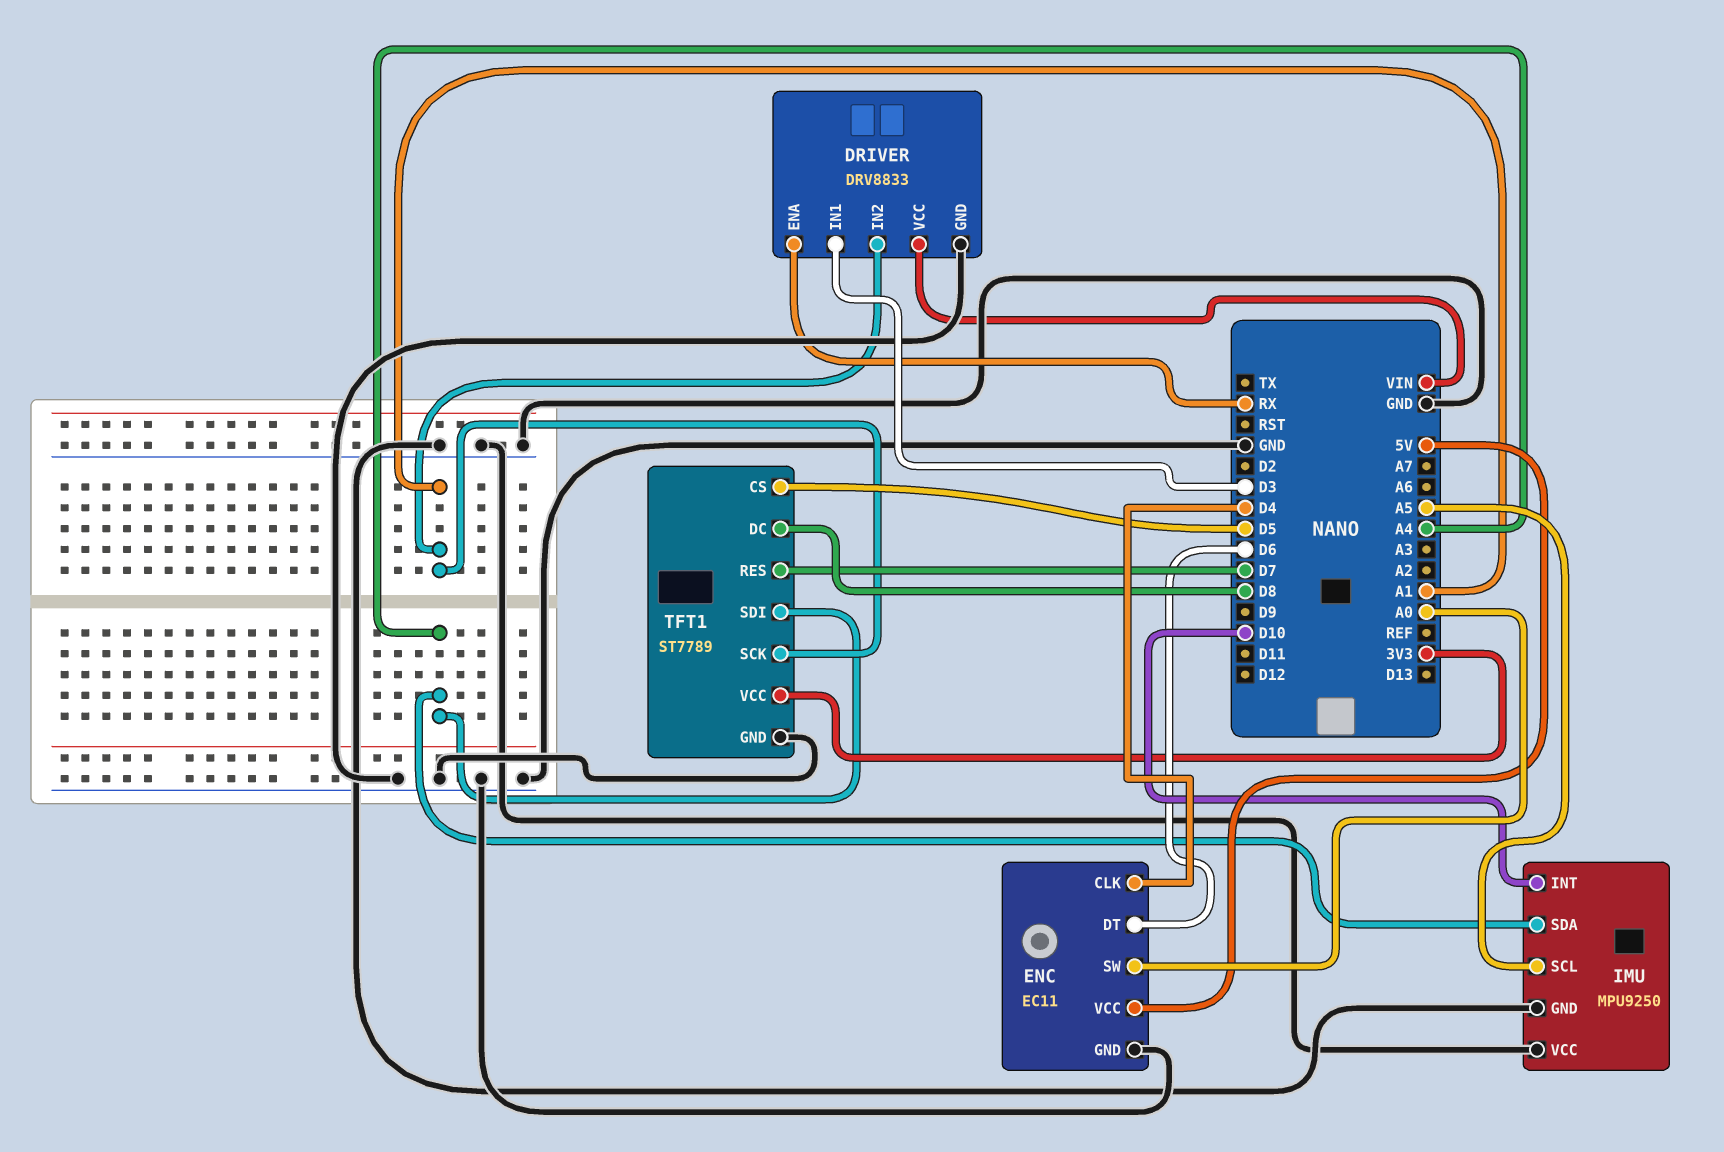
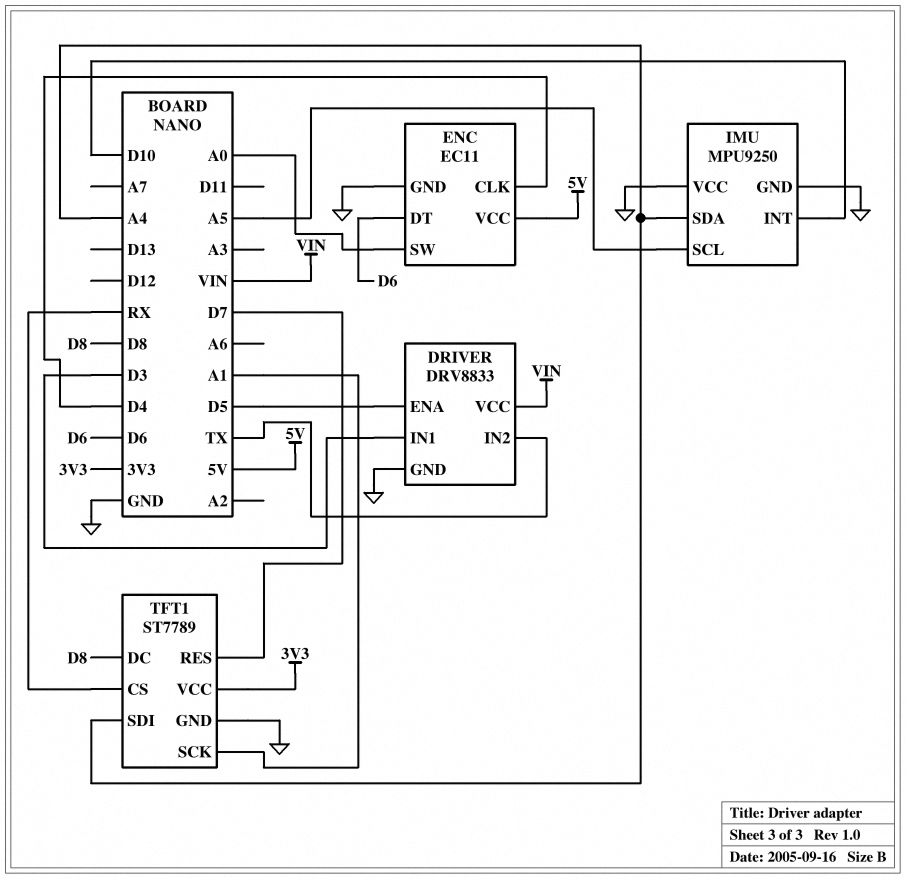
DRIVER pin ENA: RX -> D5
DRIVER pin IN2: A1 -> TX
TFT1 pin CS: D5 -> RX

